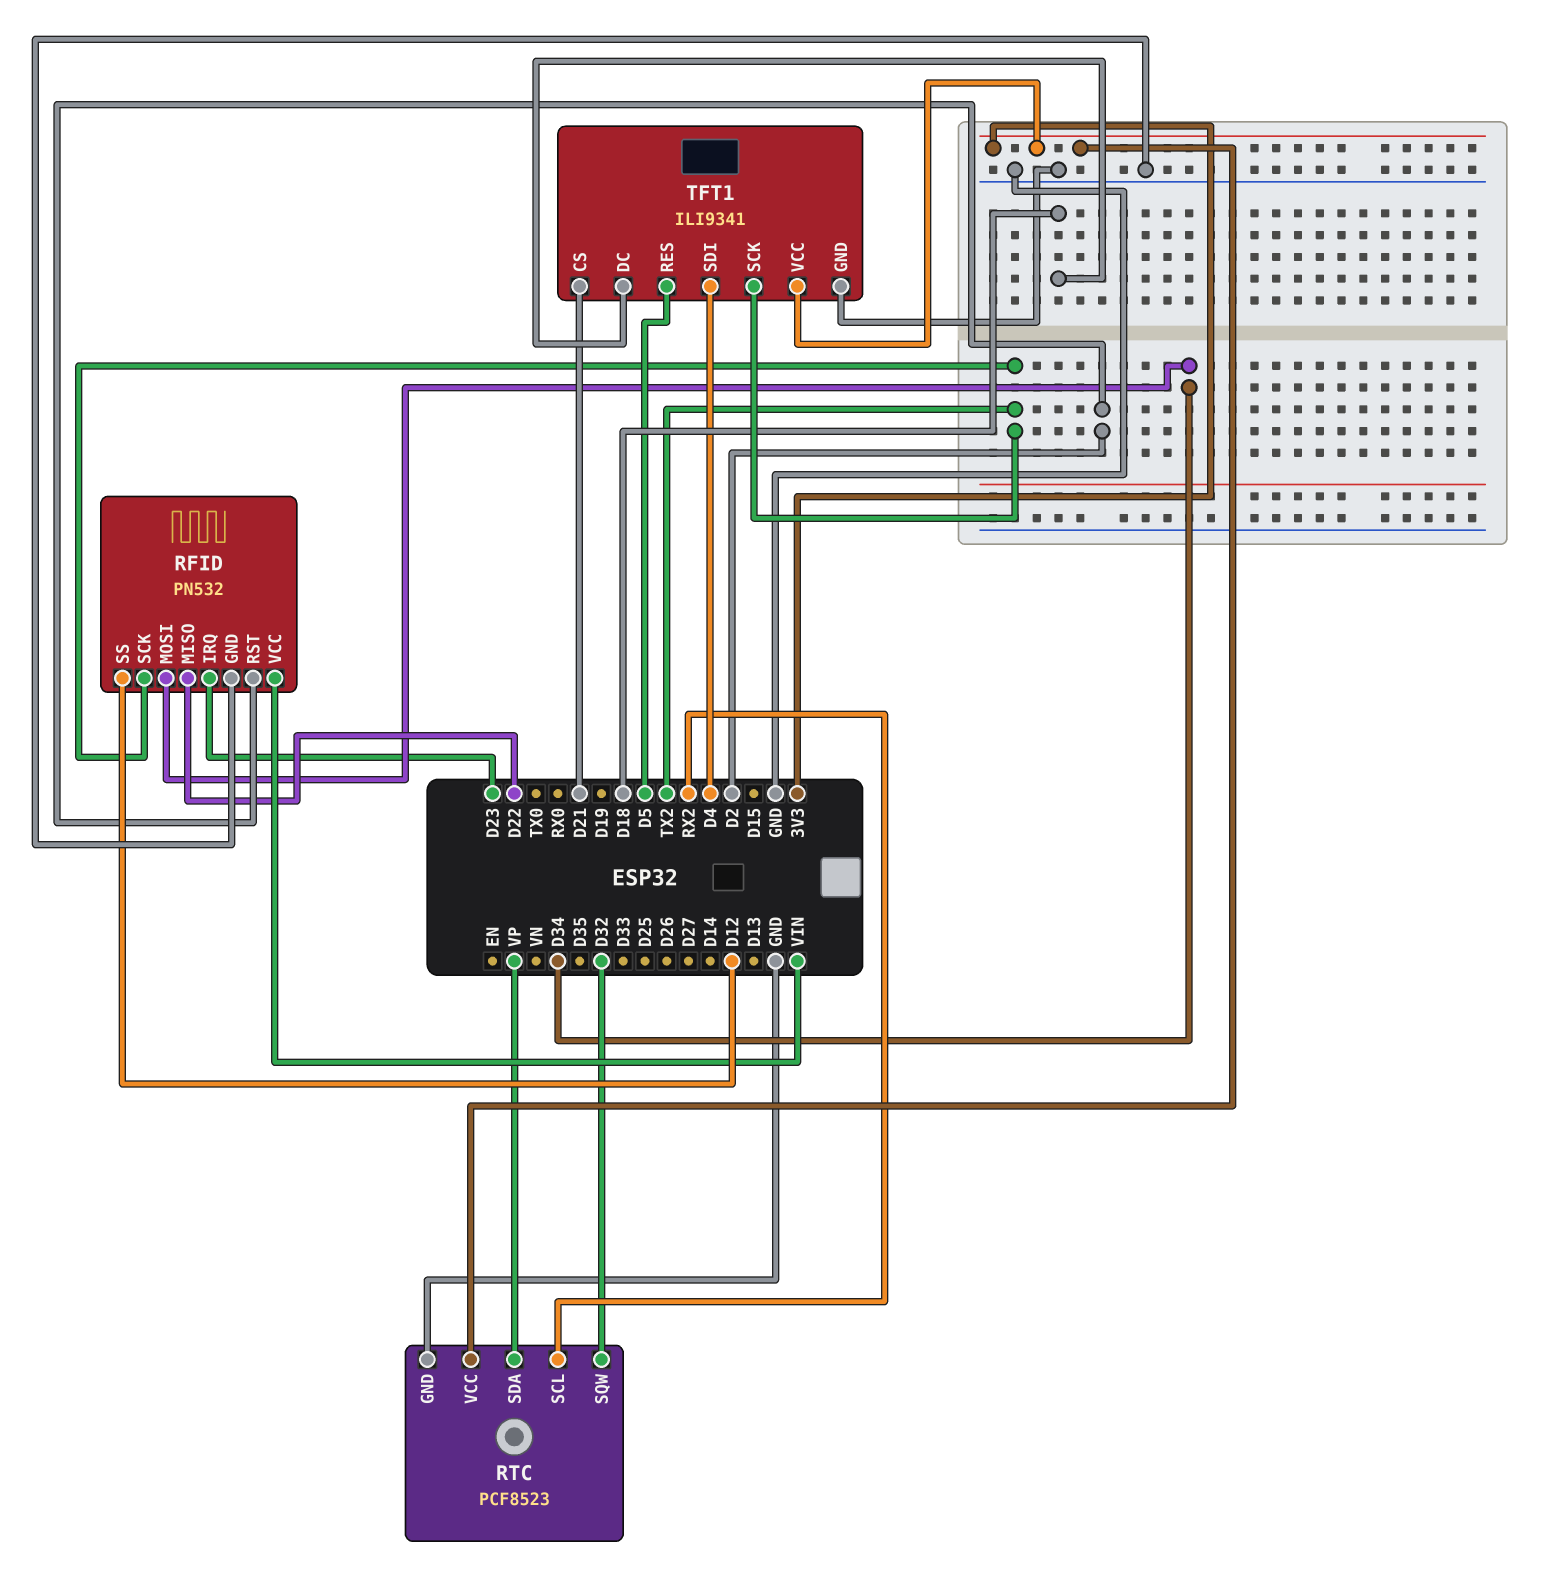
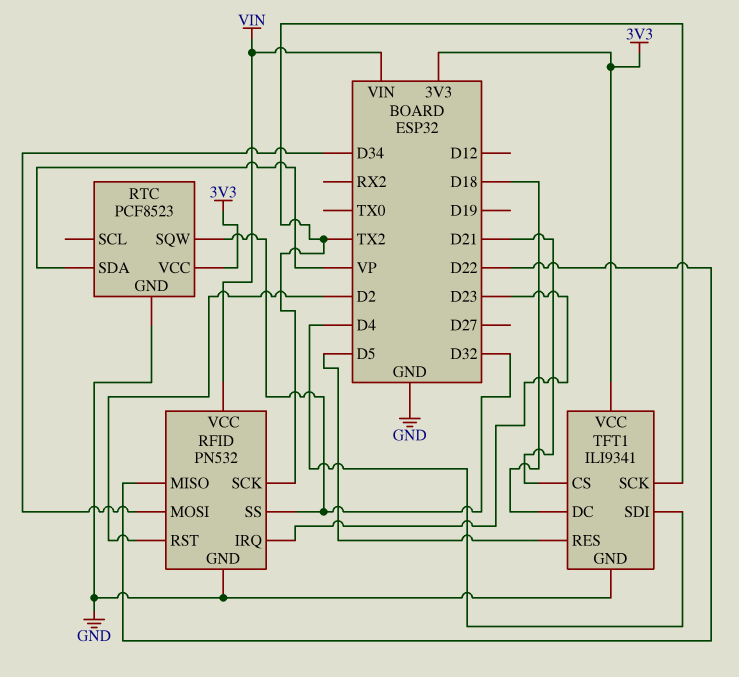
RFID pin SS: D12 -> D32
RTC pin SCL: RX2 -> none

